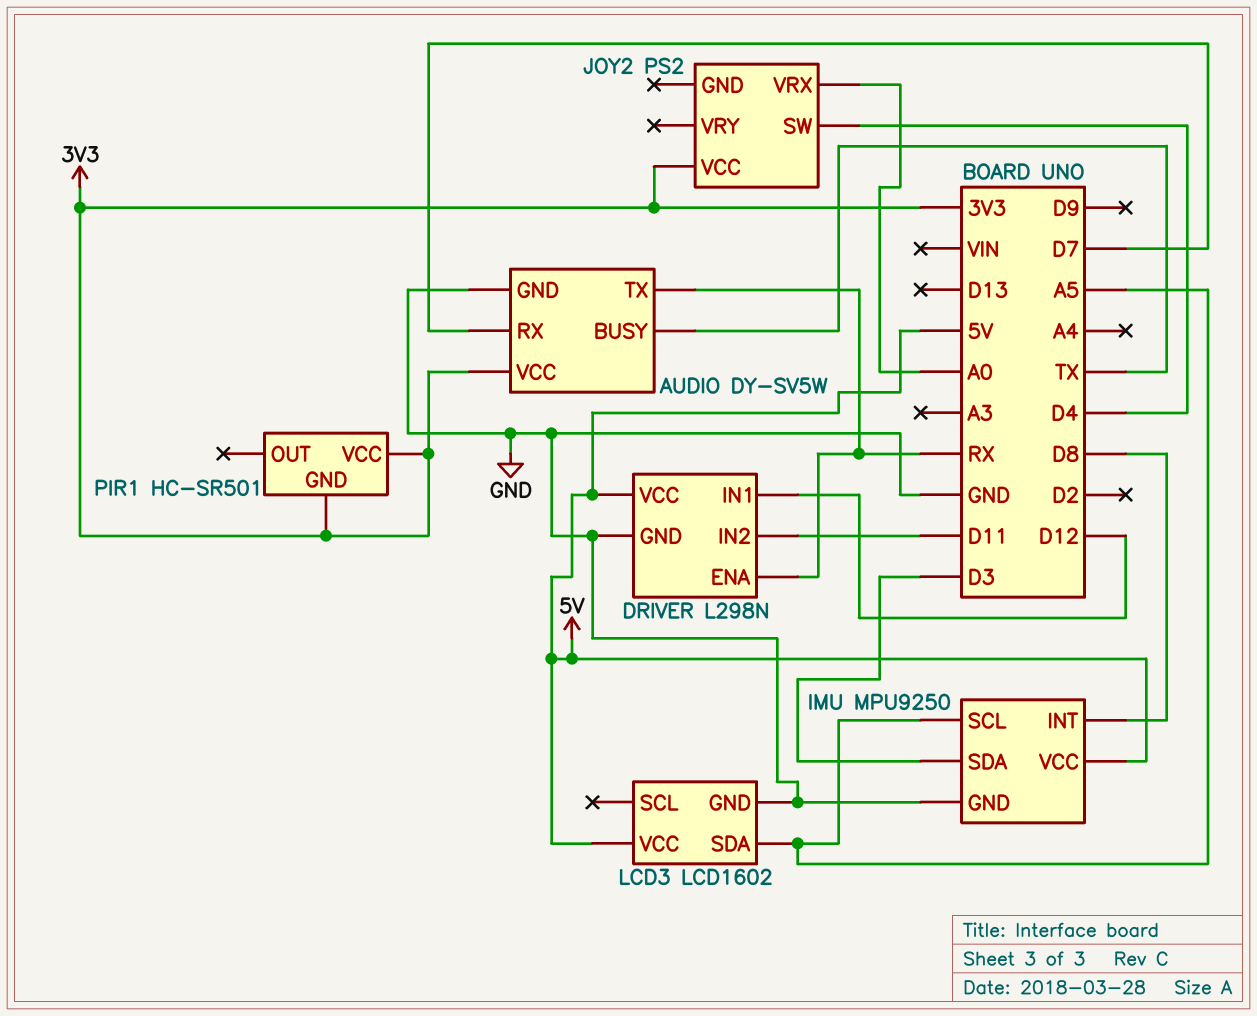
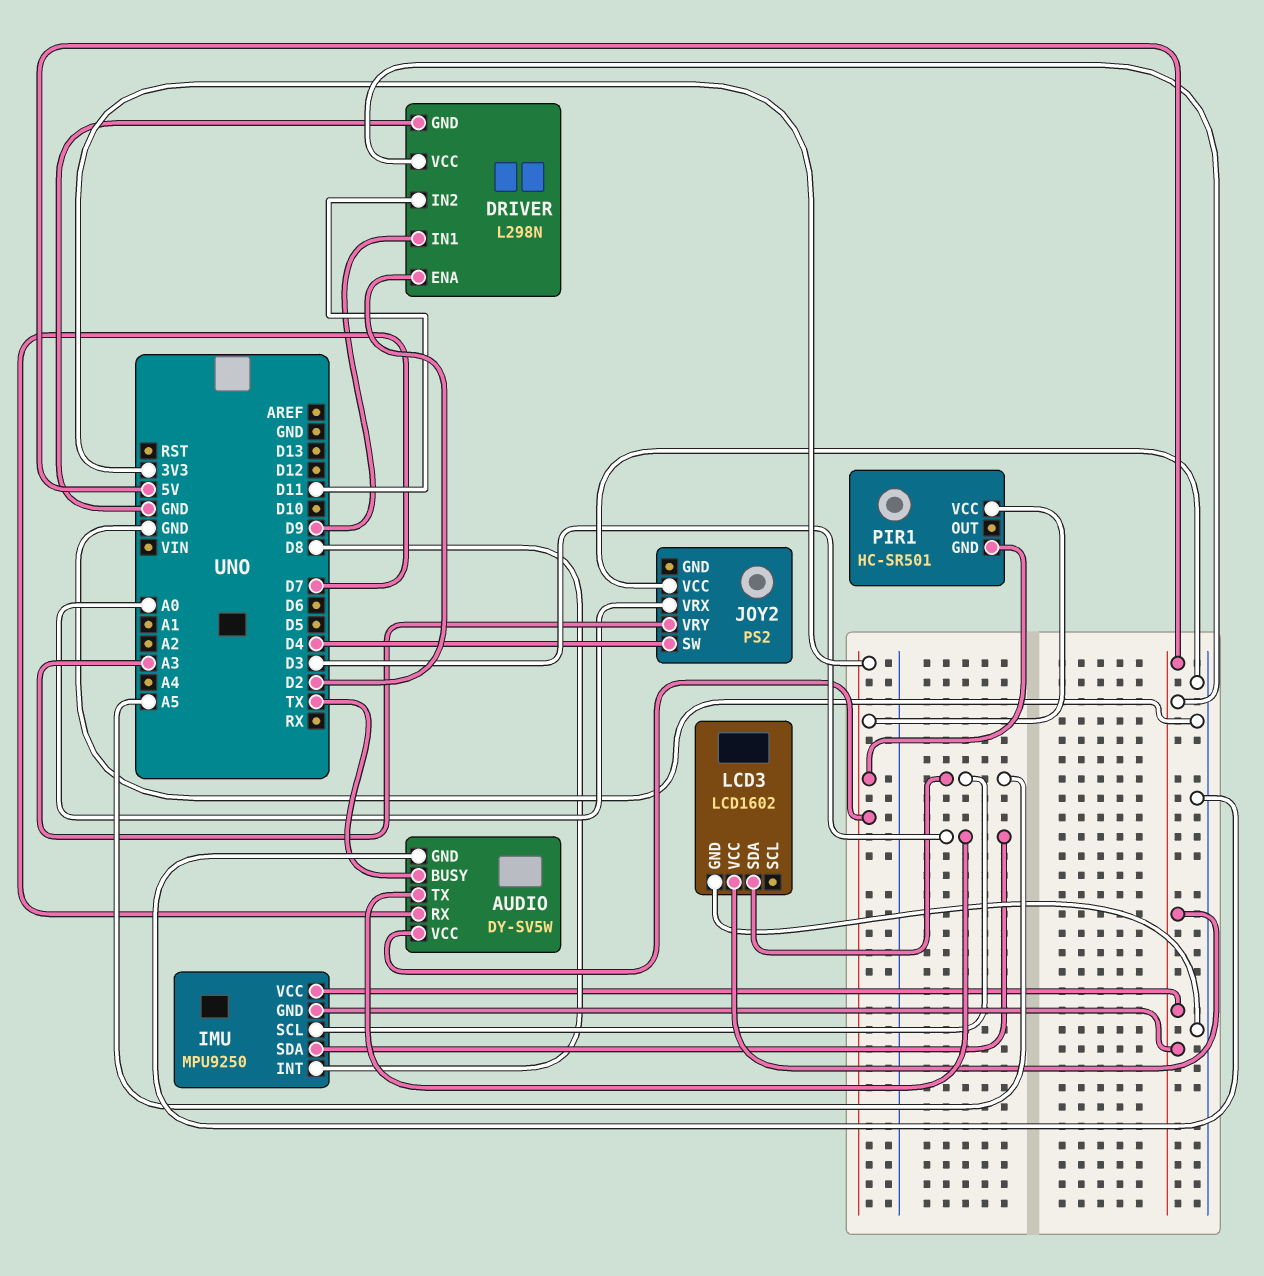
AUDIO pin TX: RX -> D3
DRIVER pin ENA: RX -> D2
DRIVER pin IN1: D12 -> D9
IMU pin GND: GND -> 5V
JOY2 pin VCC: 3V3 -> GND
JOY2 pin VRY: none -> A3

